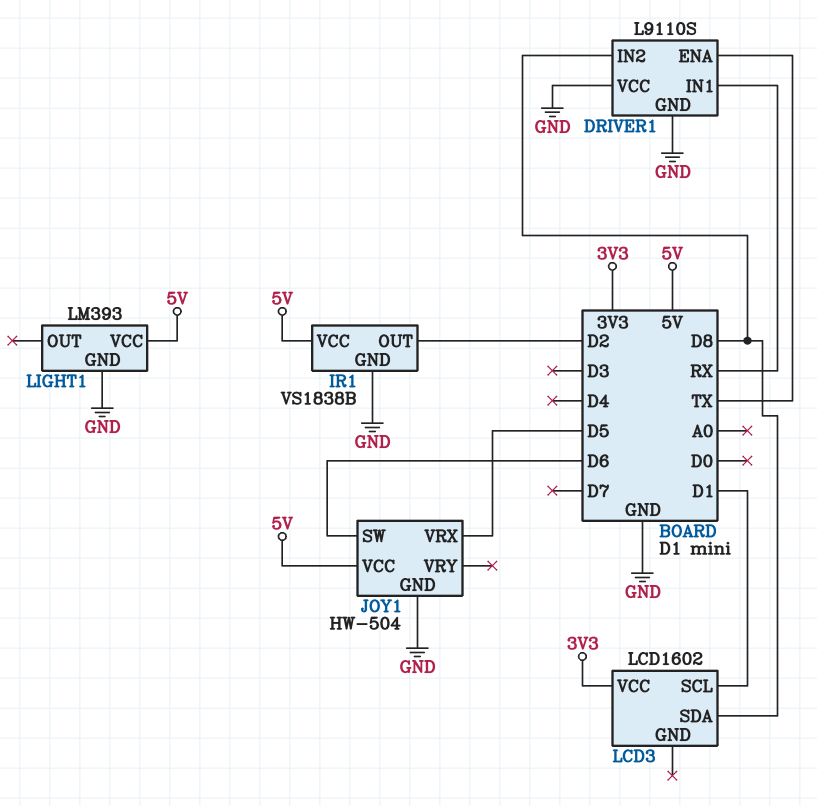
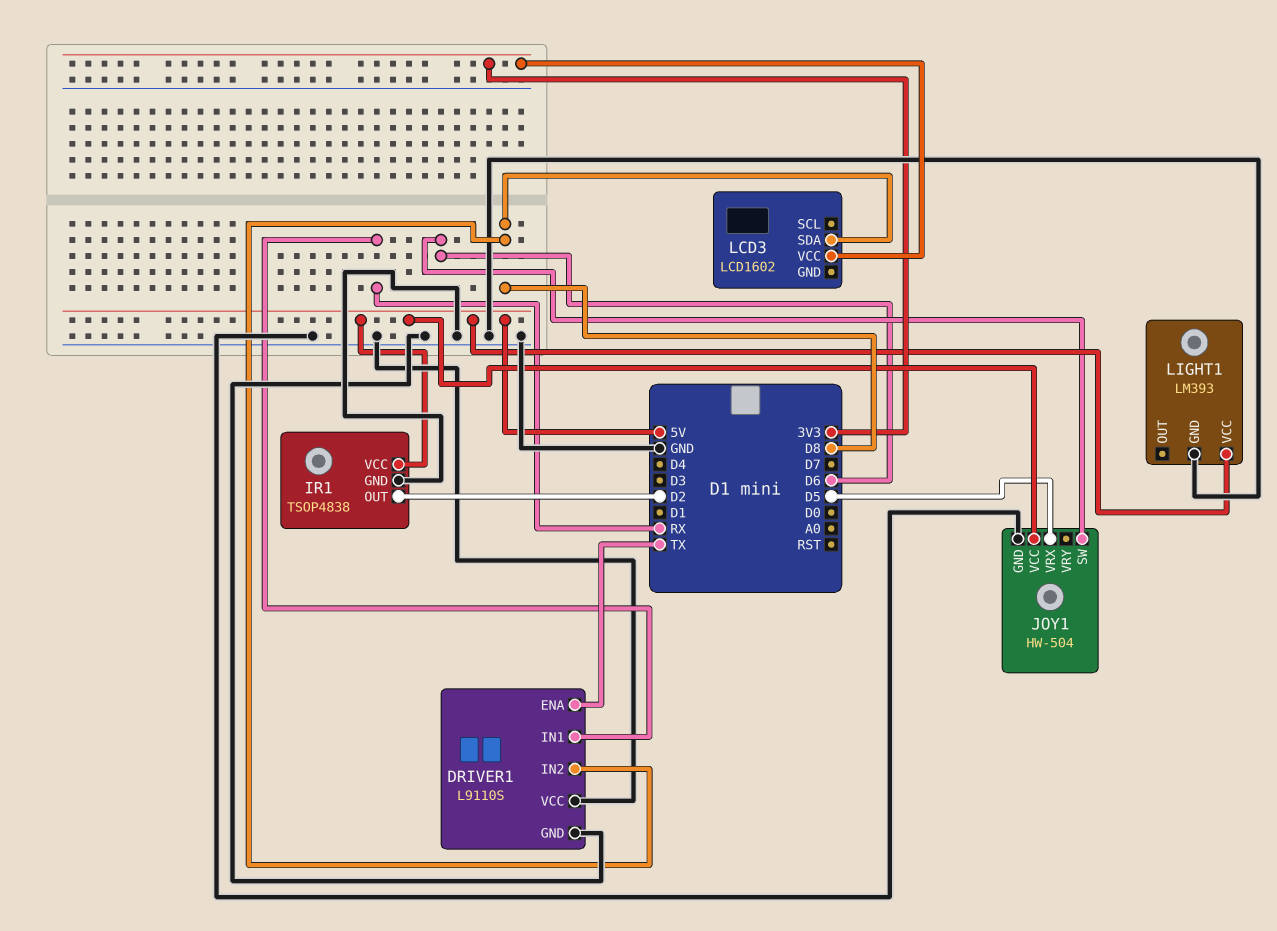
IR1: VS1838B -> TSOP4838
LCD3 pin SCL: D1 -> none

